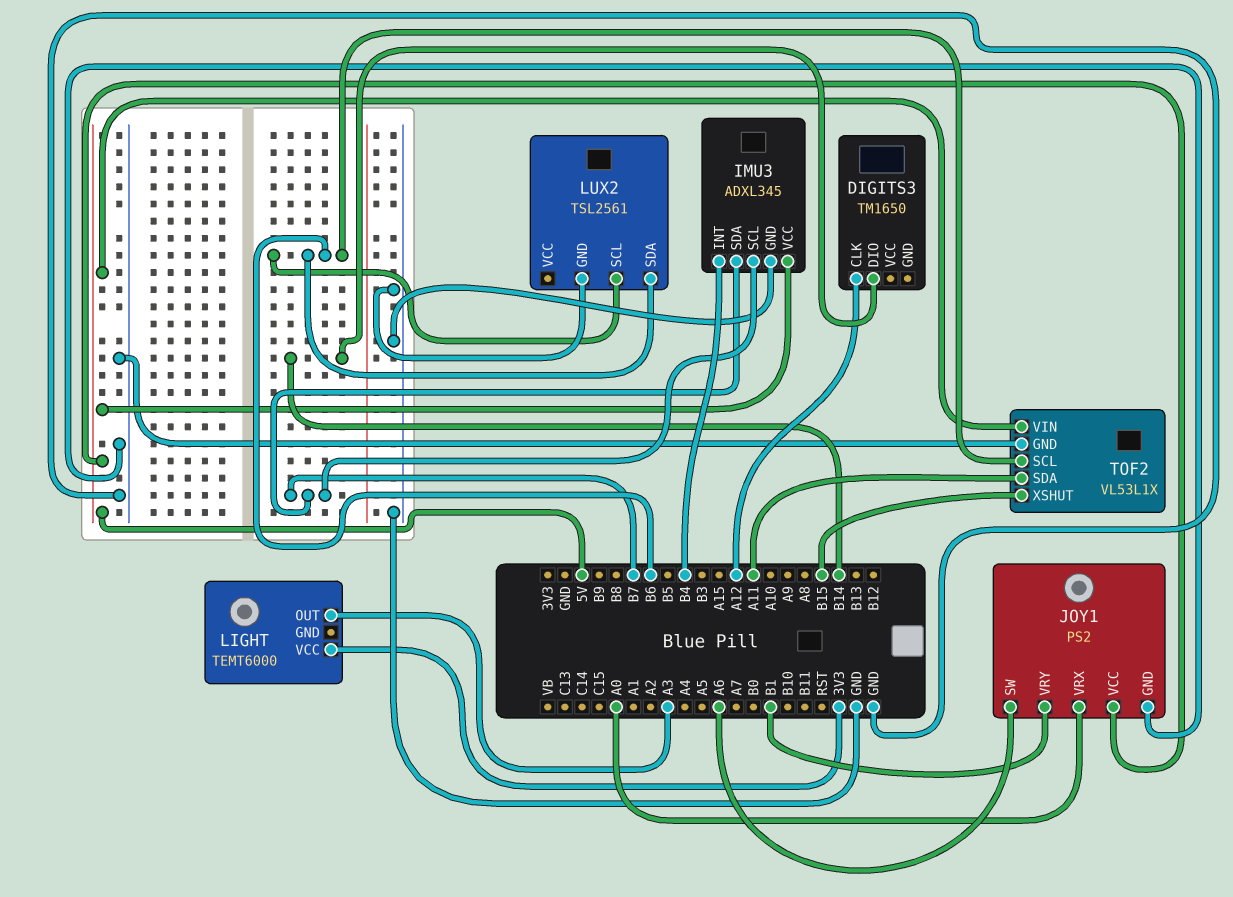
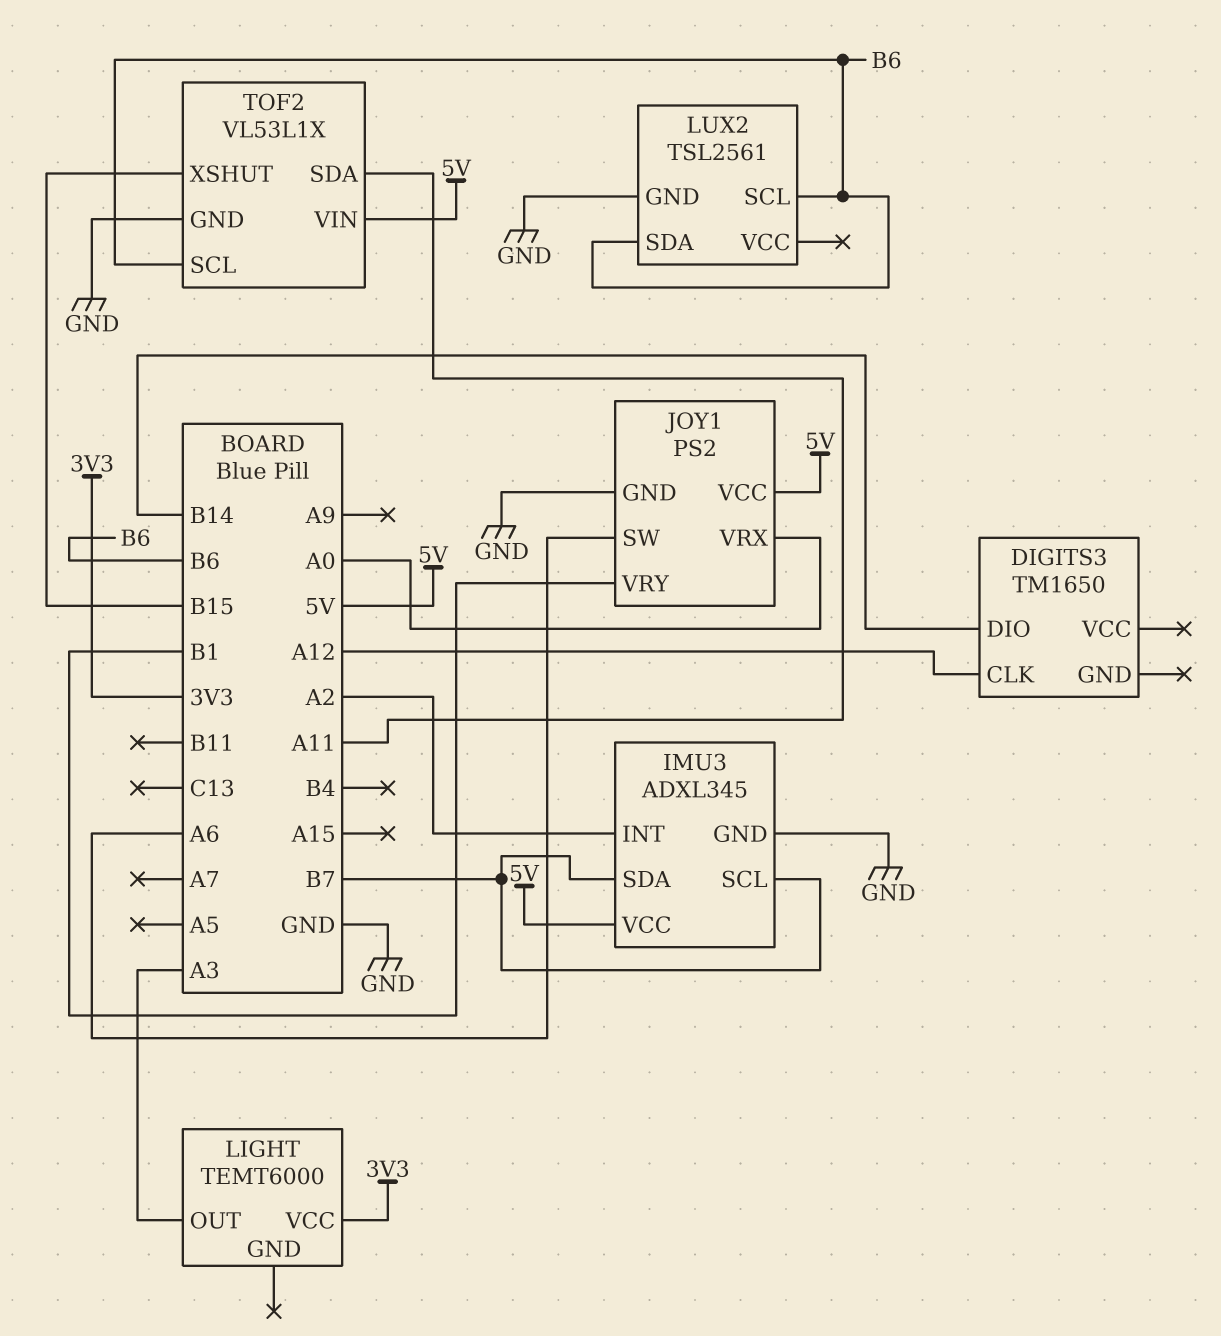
IMU3 pin INT: B4 -> A2

